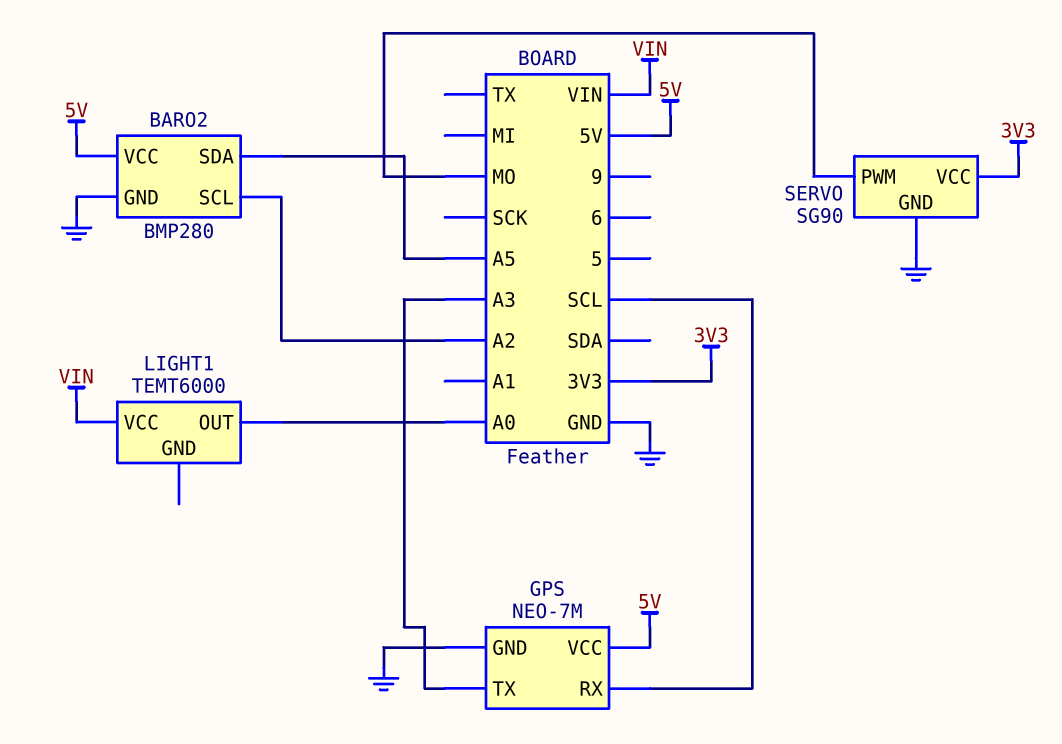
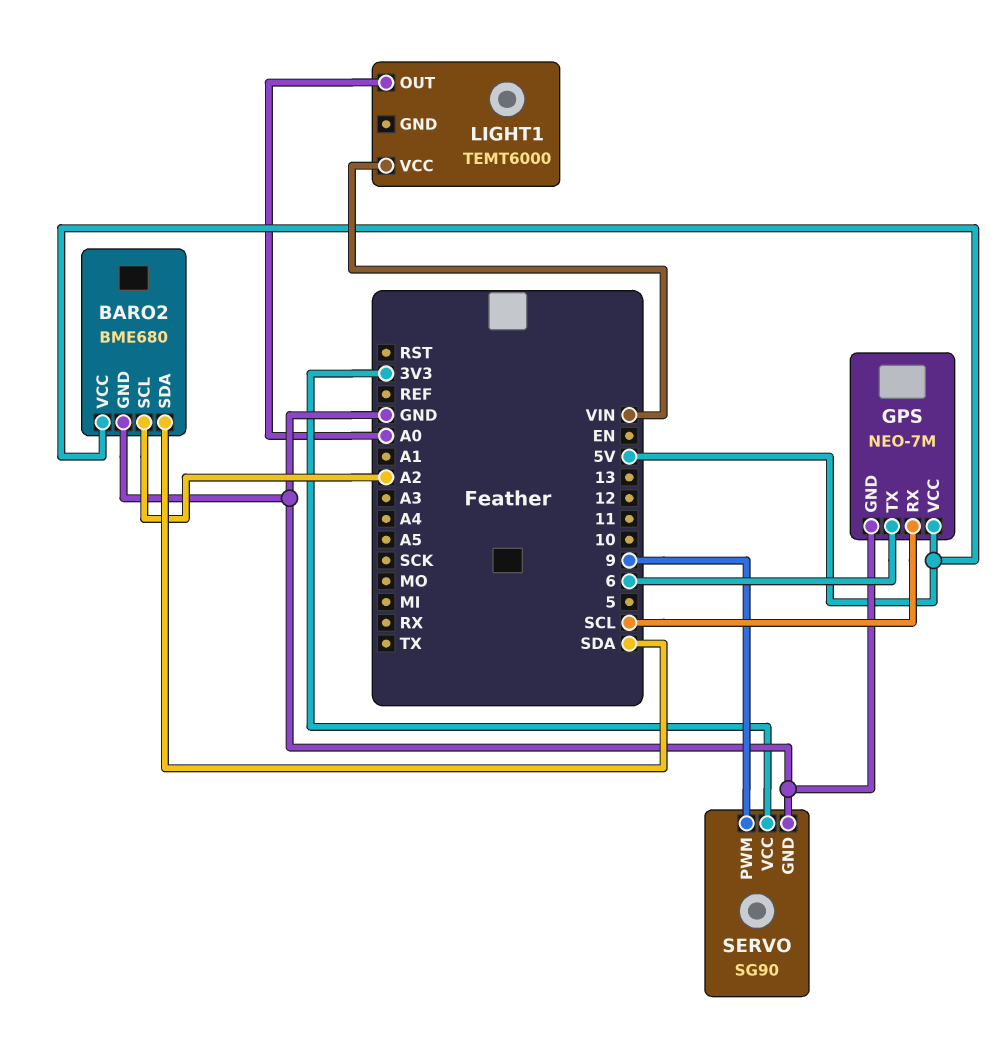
BARO2: BMP280 -> BME680
BARO2 pin SDA: A5 -> SDA
GPS pin TX: A3 -> 6
SERVO pin PWM: MO -> 9

